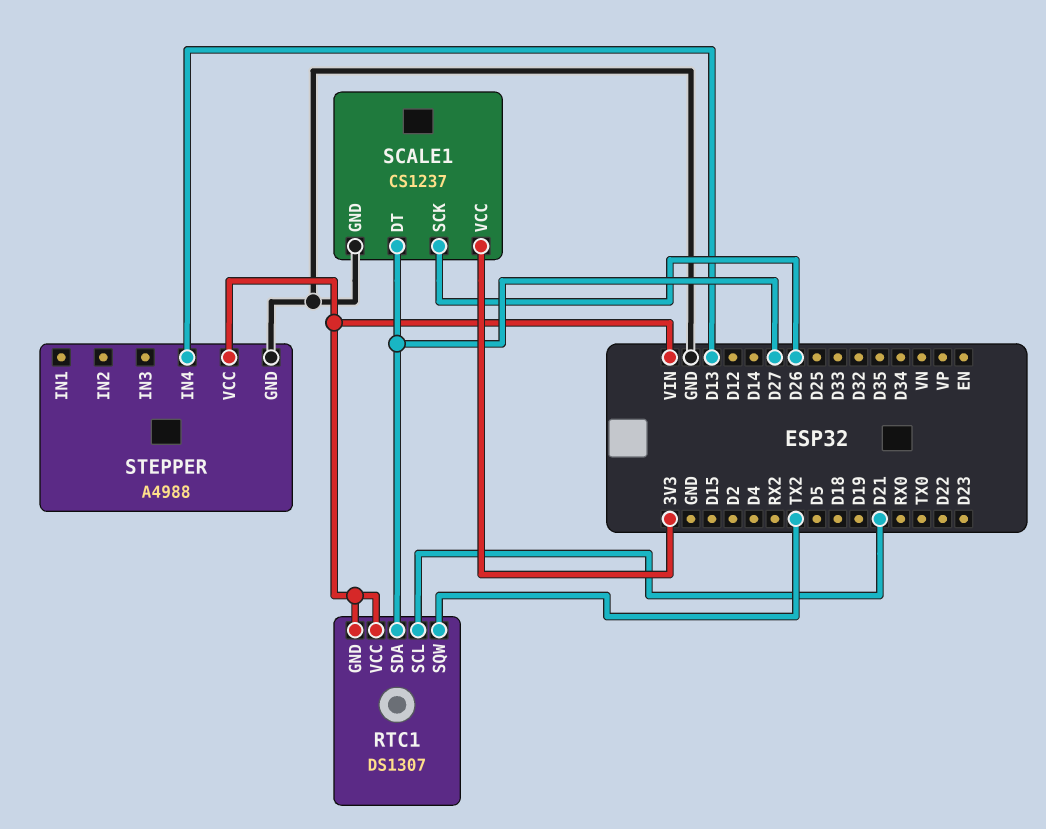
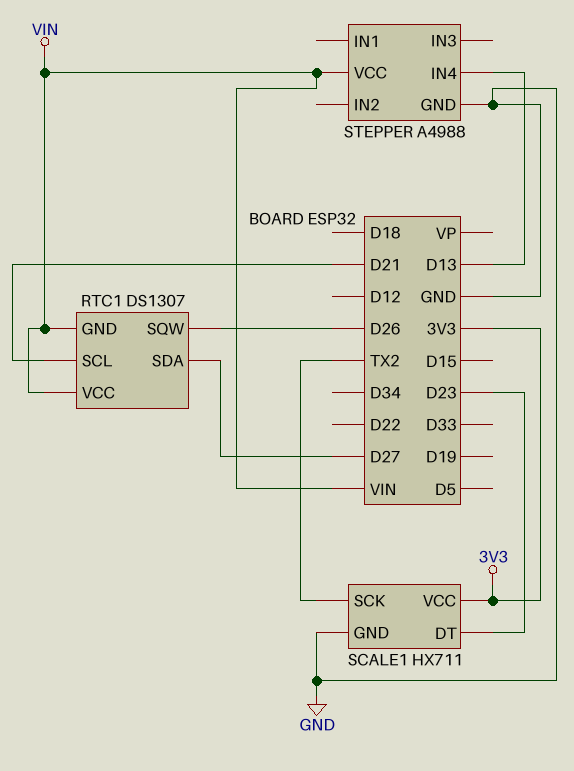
RTC1 pin SQW: TX2 -> D26
SCALE1: CS1237 -> HX711
SCALE1 pin DT: D27 -> D23
SCALE1 pin SCK: D26 -> TX2

